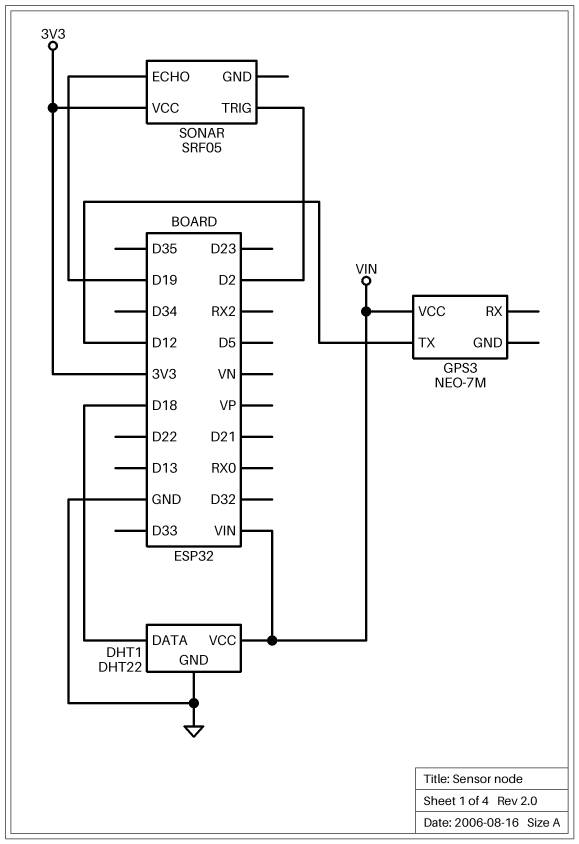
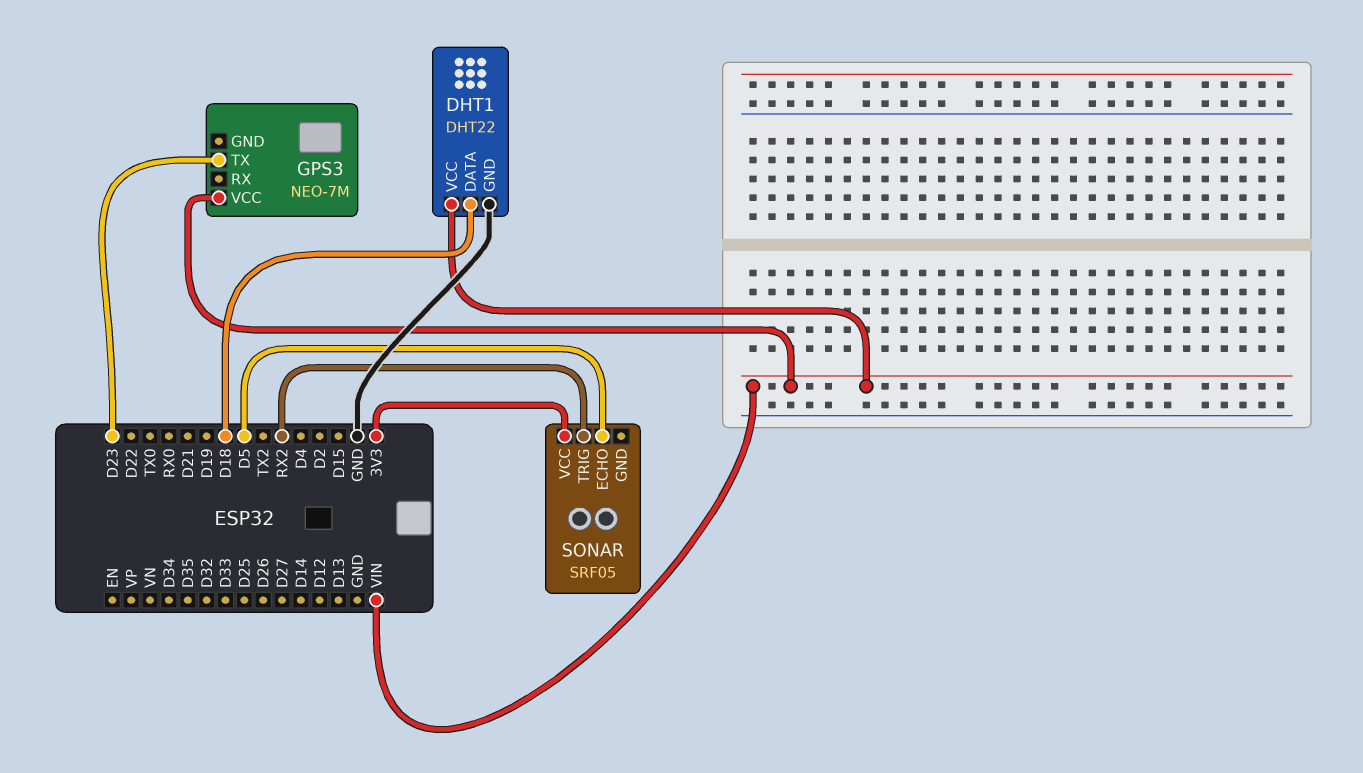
GPS3 pin TX: D12 -> D23
SONAR pin ECHO: D19 -> D5
SONAR pin TRIG: D2 -> RX2

